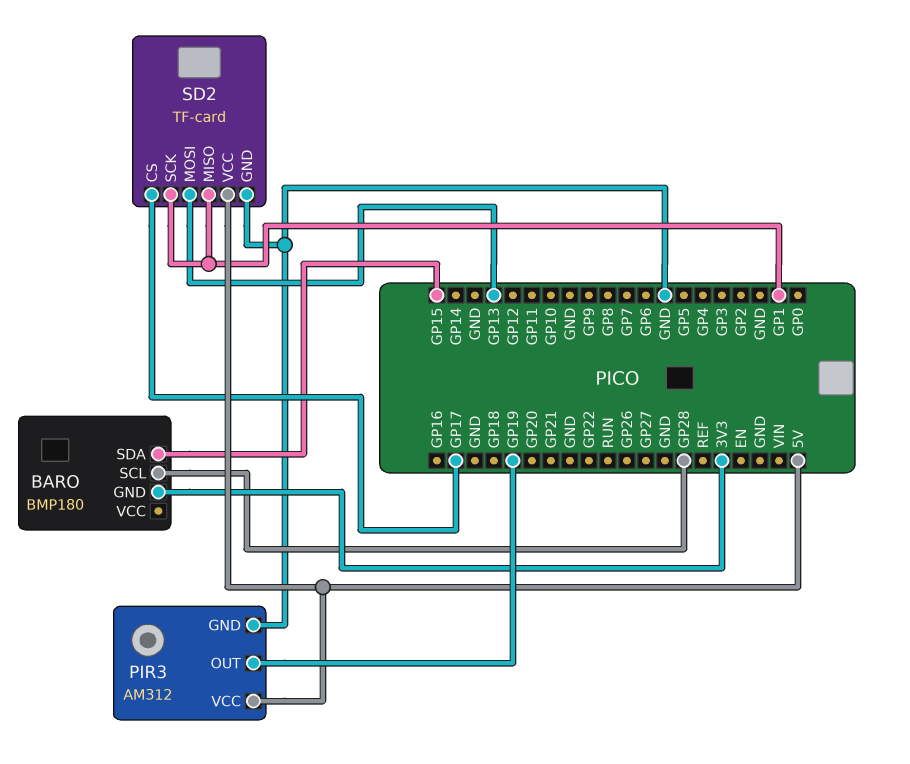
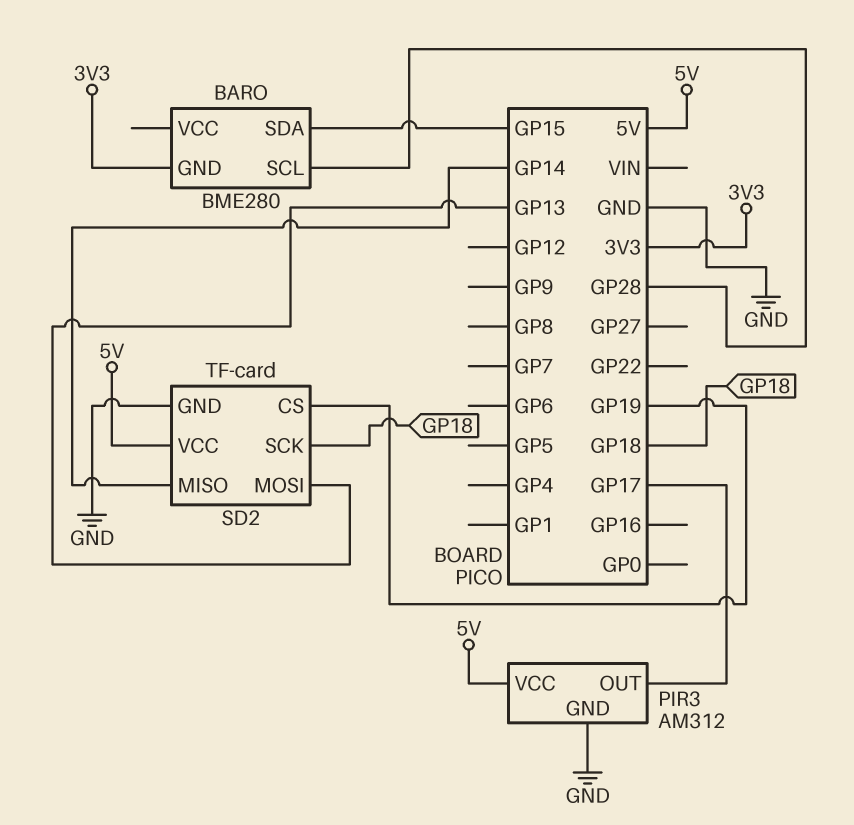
BARO: BMP180 -> BME280
PIR3 pin OUT: GP19 -> GP17
SD2 pin CS: GP17 -> GP19
SD2 pin MISO: GP1 -> GP14
SD2 pin SCK: GP1 -> GP18

